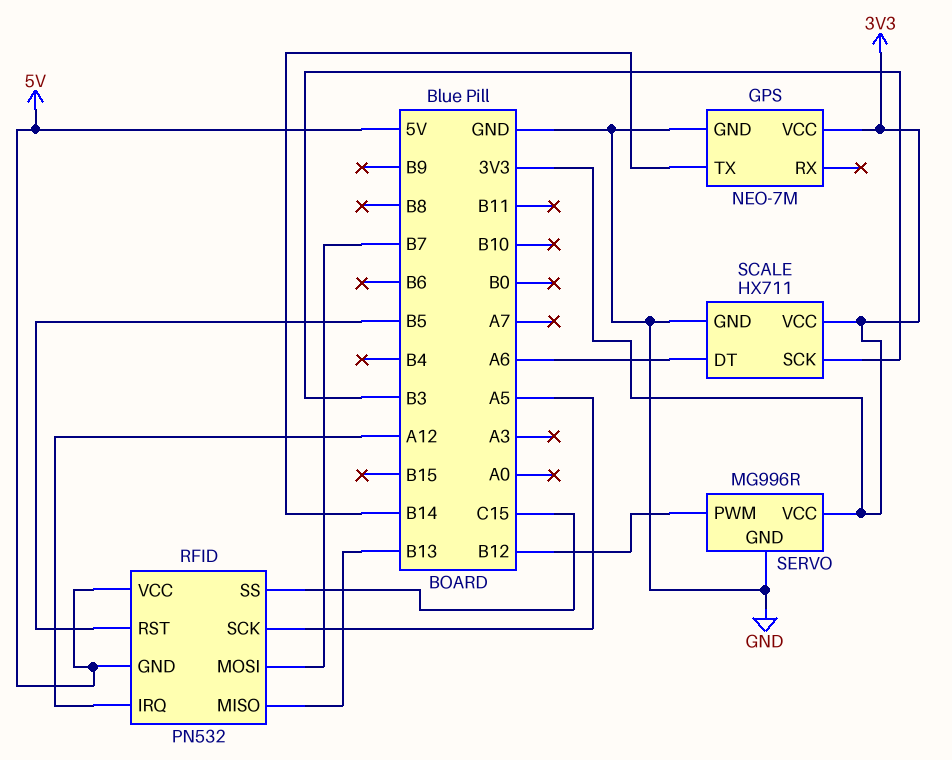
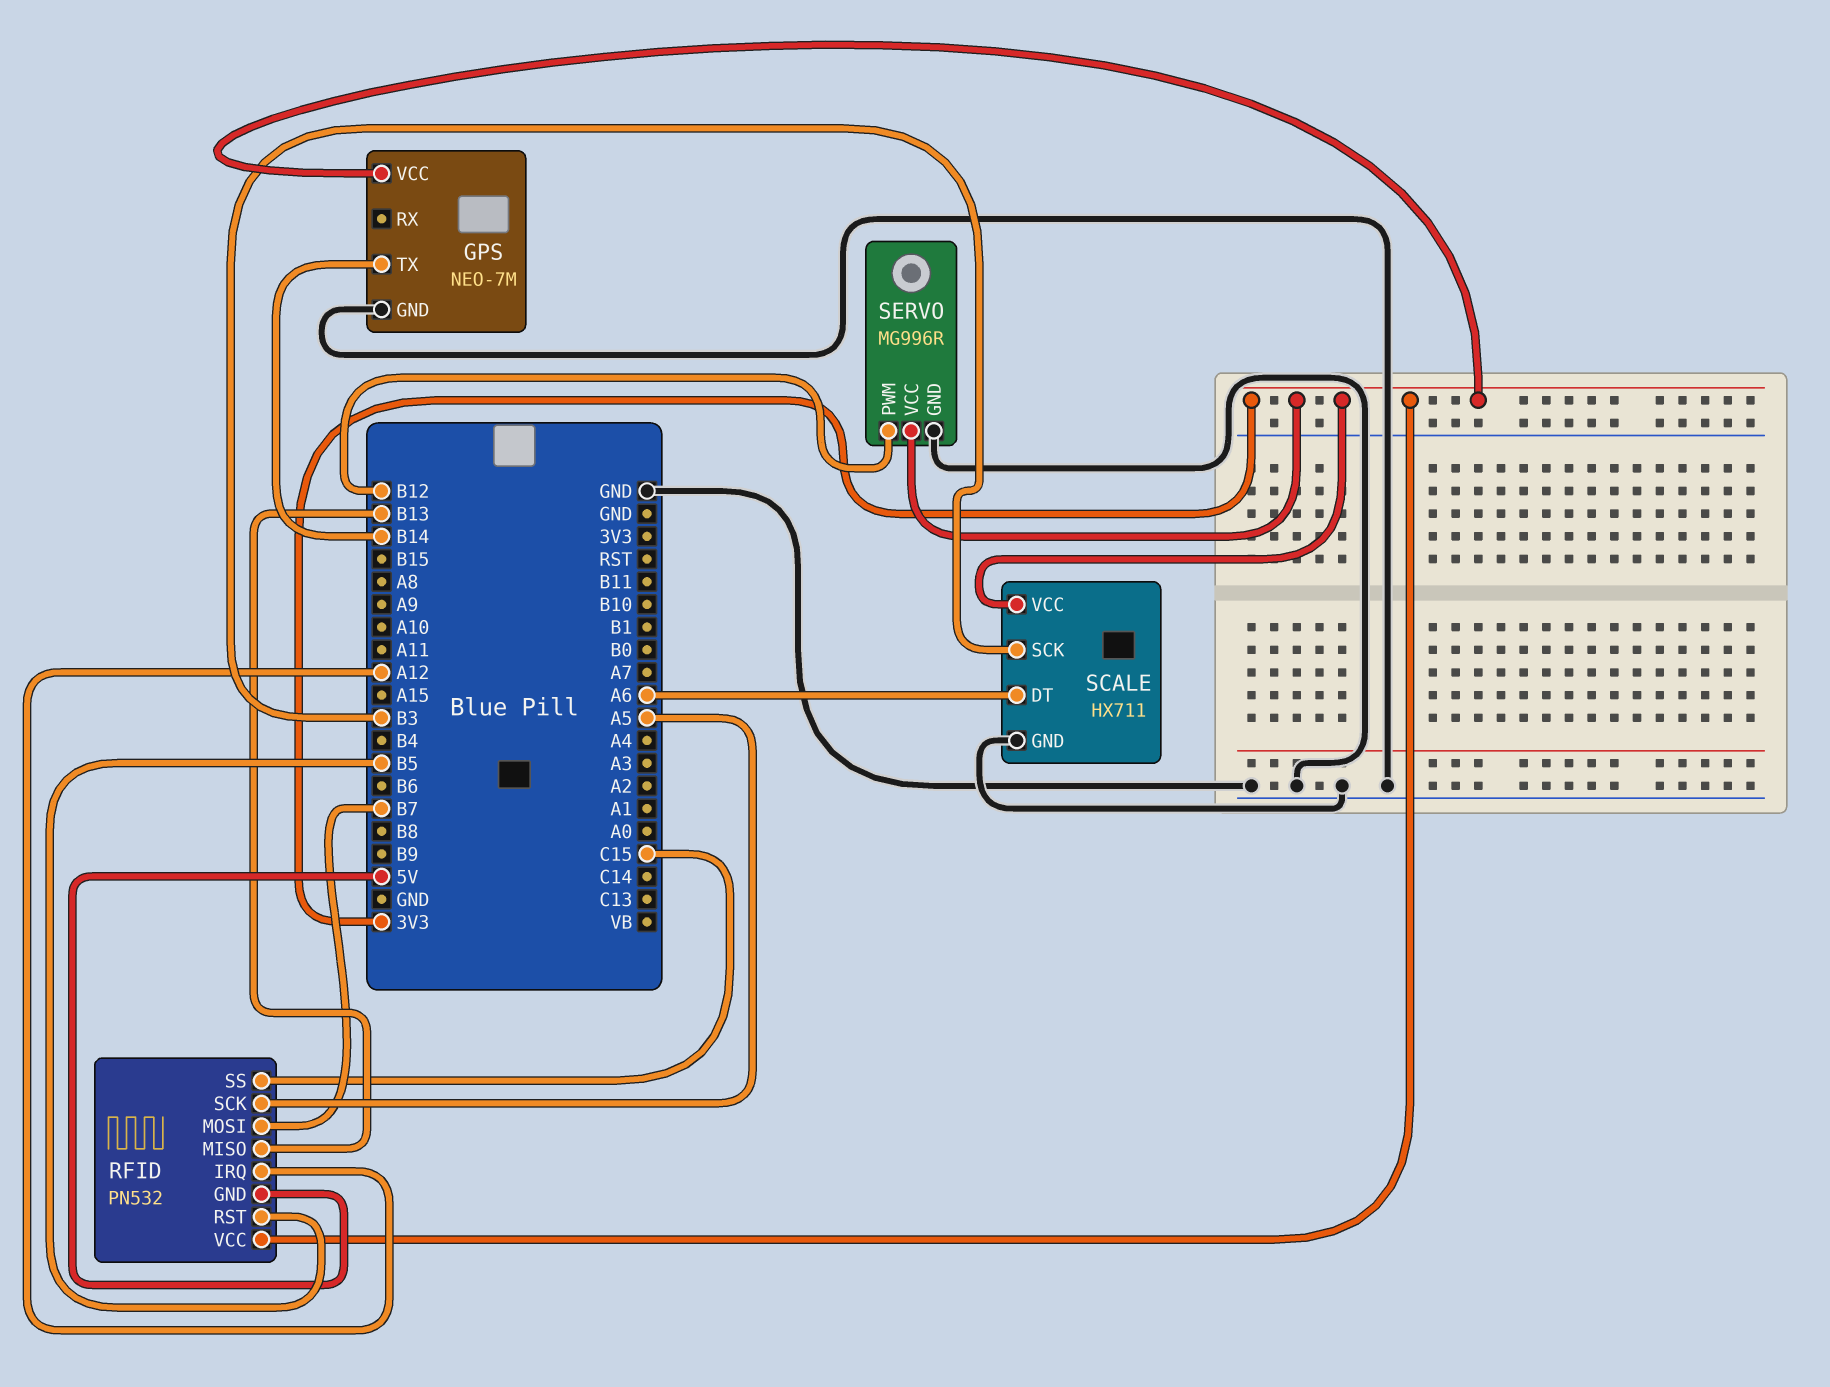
RFID pin VCC: 5V -> 3V3

